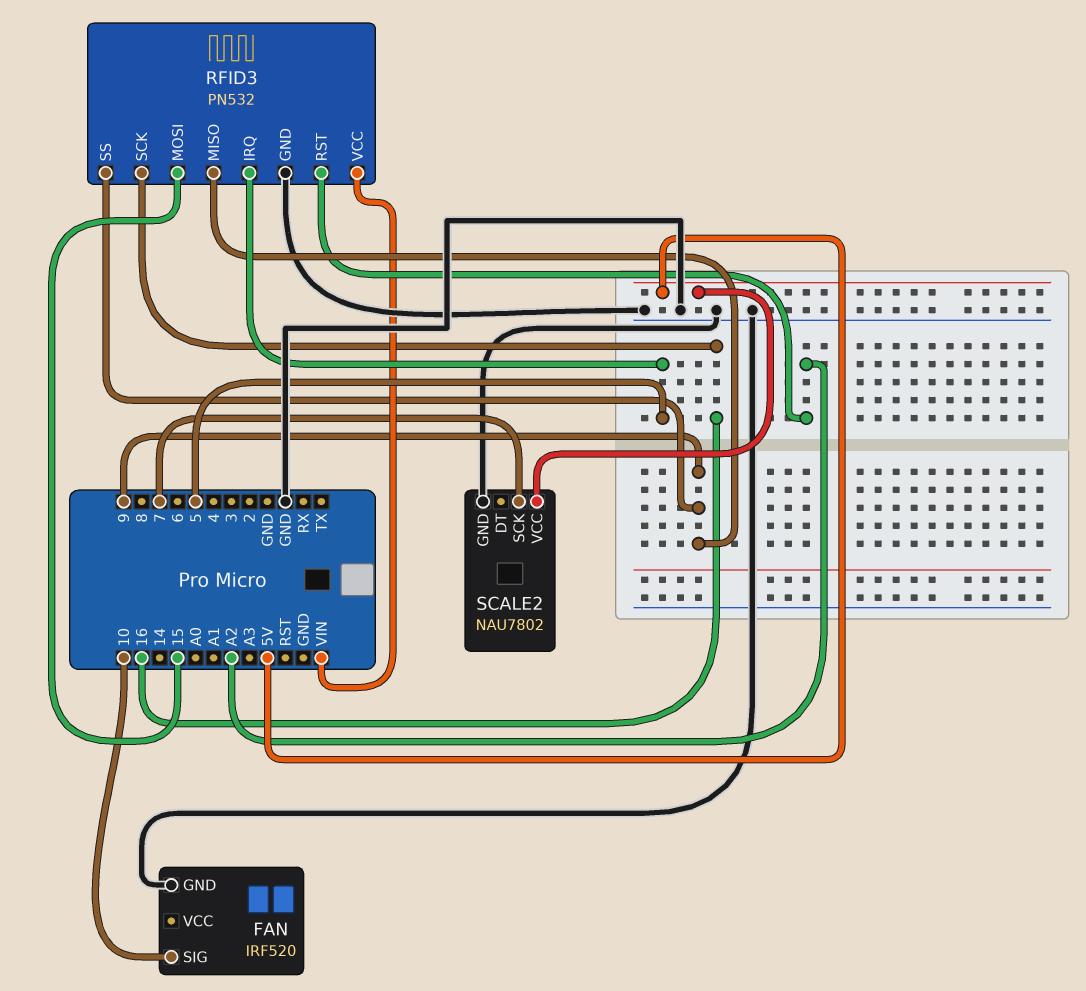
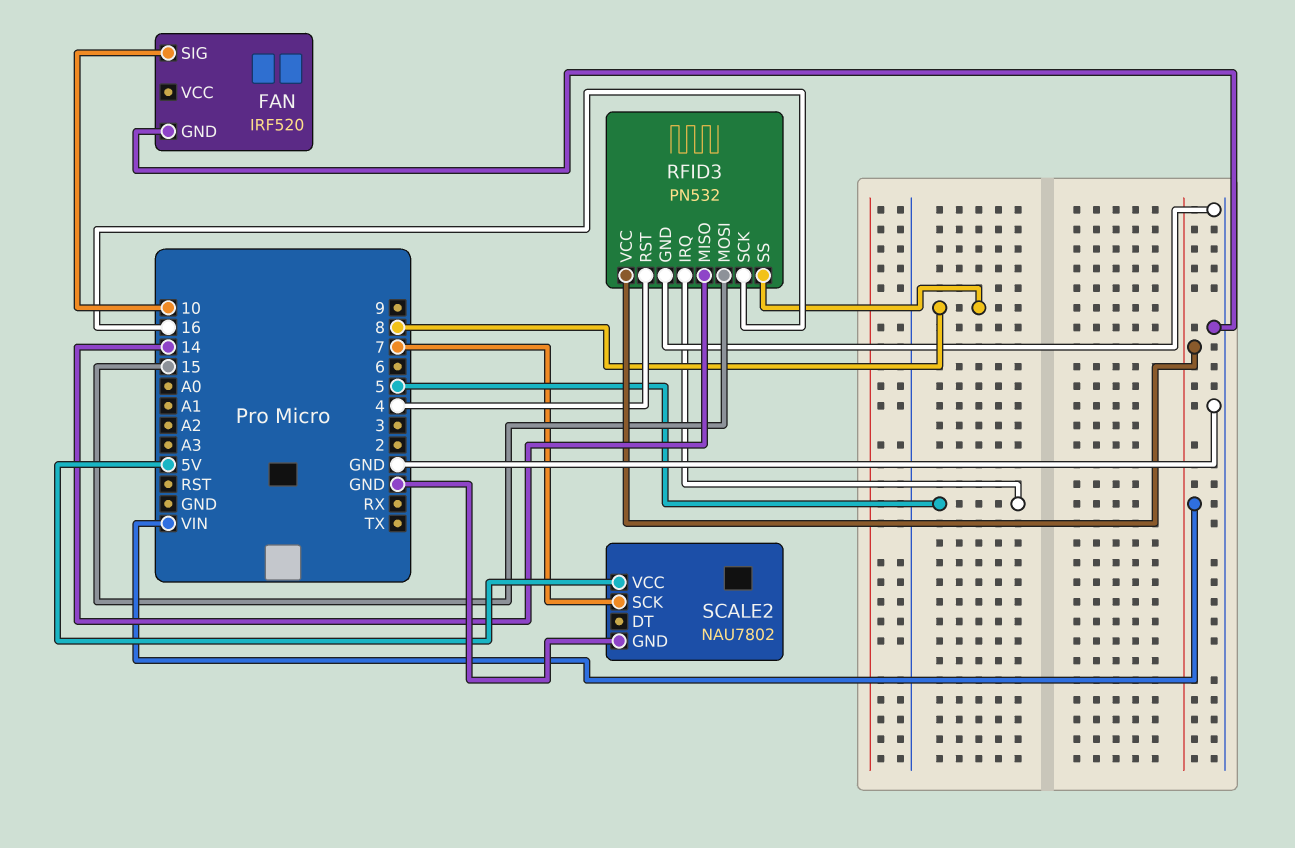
RFID3 pin MISO: 9 -> 14
RFID3 pin RST: A2 -> 4
RFID3 pin SS: 9 -> 8

